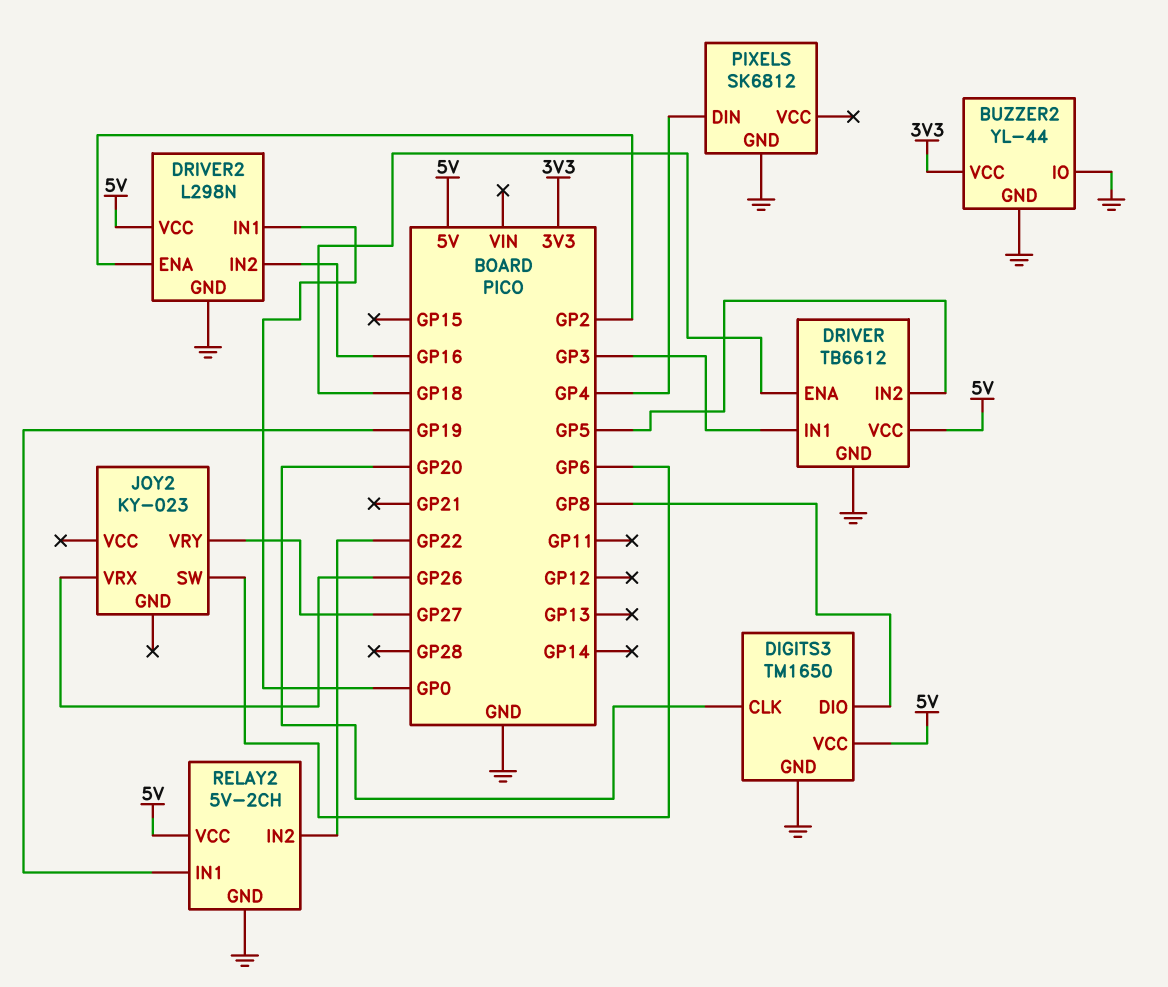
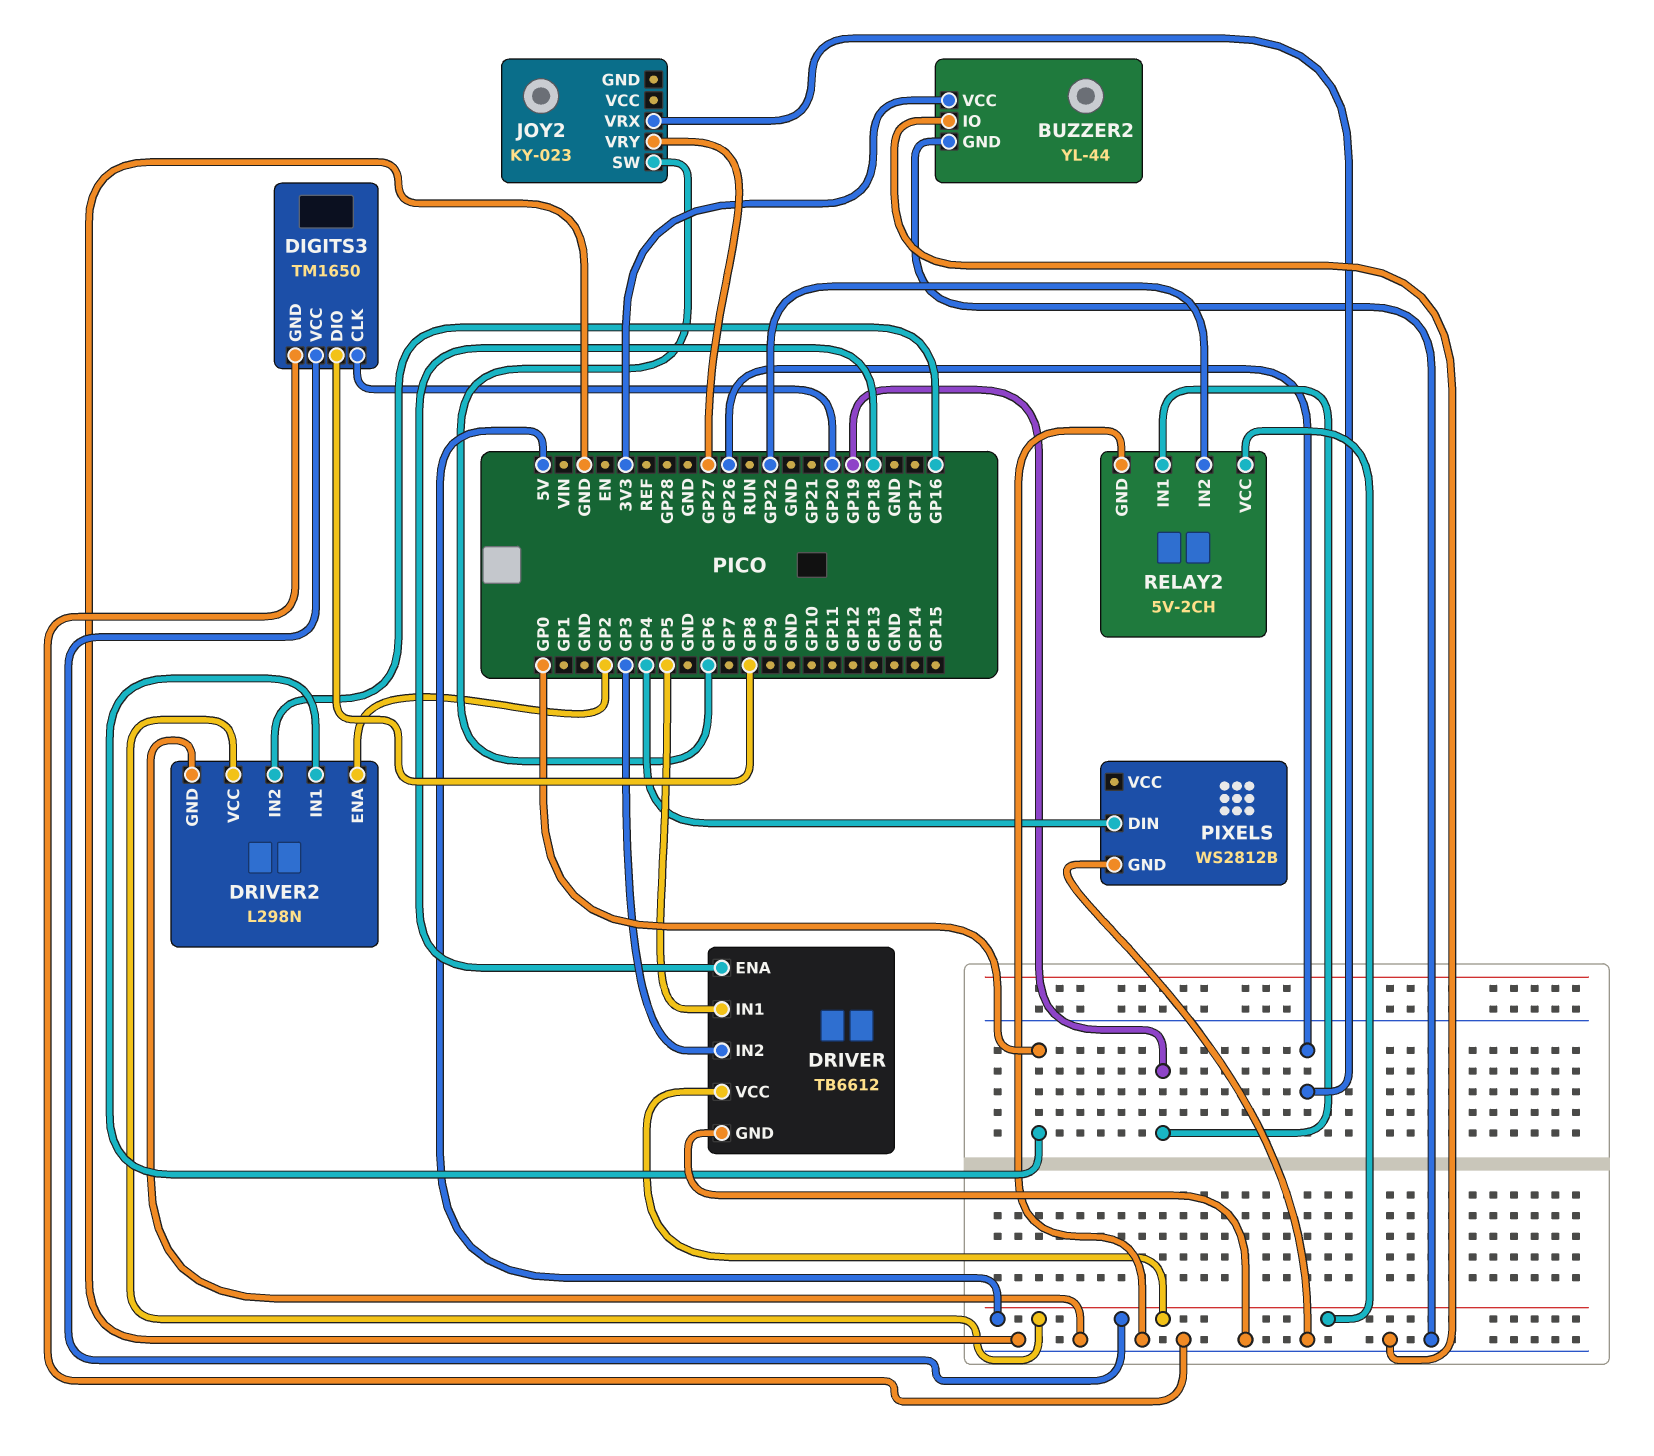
DRIVER pin IN1: GP3 -> GP5
DRIVER pin IN2: GP5 -> GP3
PIXELS: SK6812 -> WS2812B

